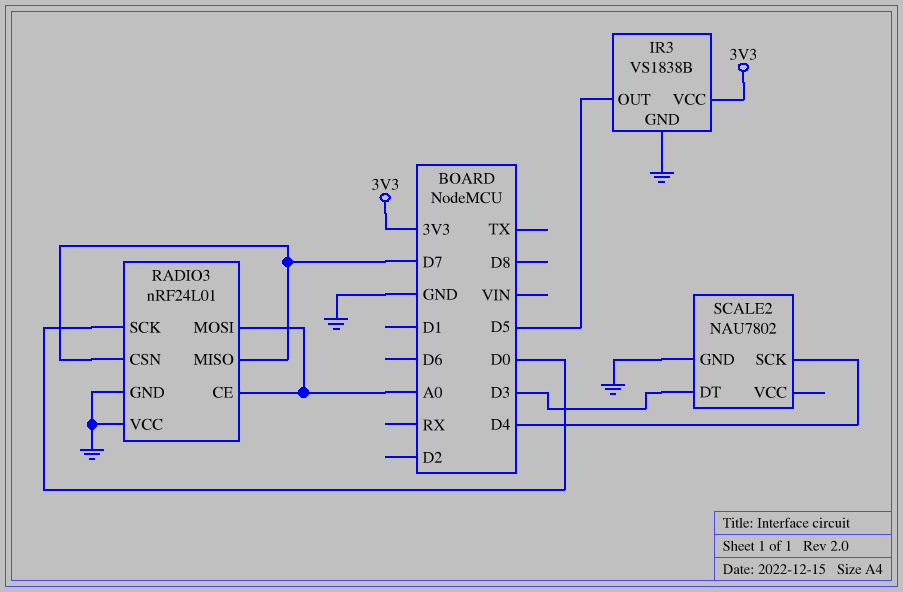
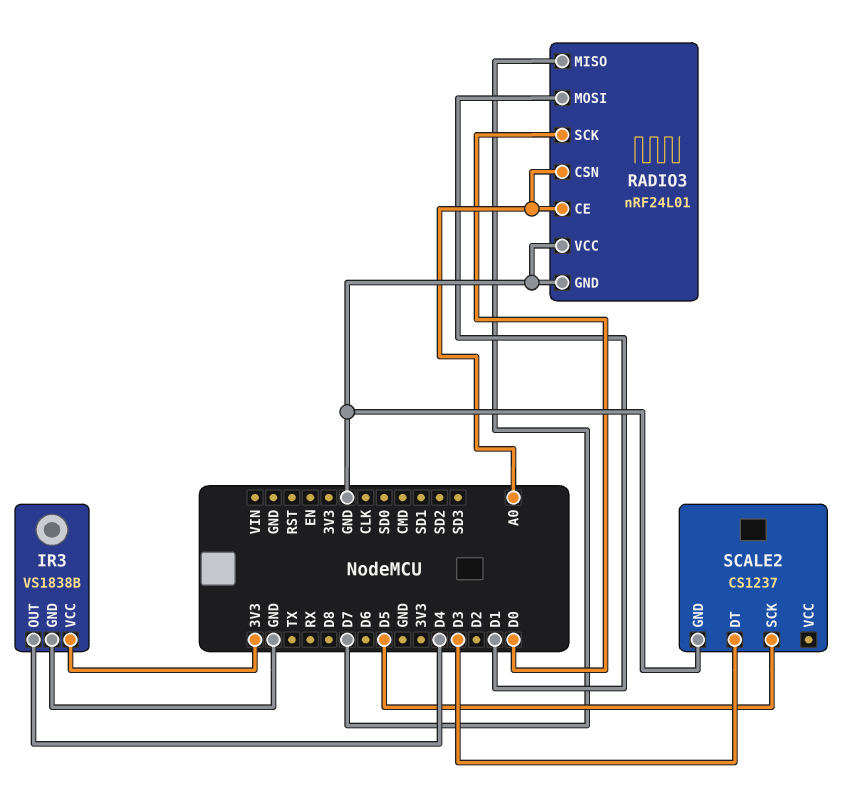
IR3 pin OUT: D5 -> D4
RADIO3 pin CSN: D7 -> A0
RADIO3 pin MOSI: A0 -> D1
SCALE2: NAU7802 -> CS1237
SCALE2 pin SCK: D4 -> D5

